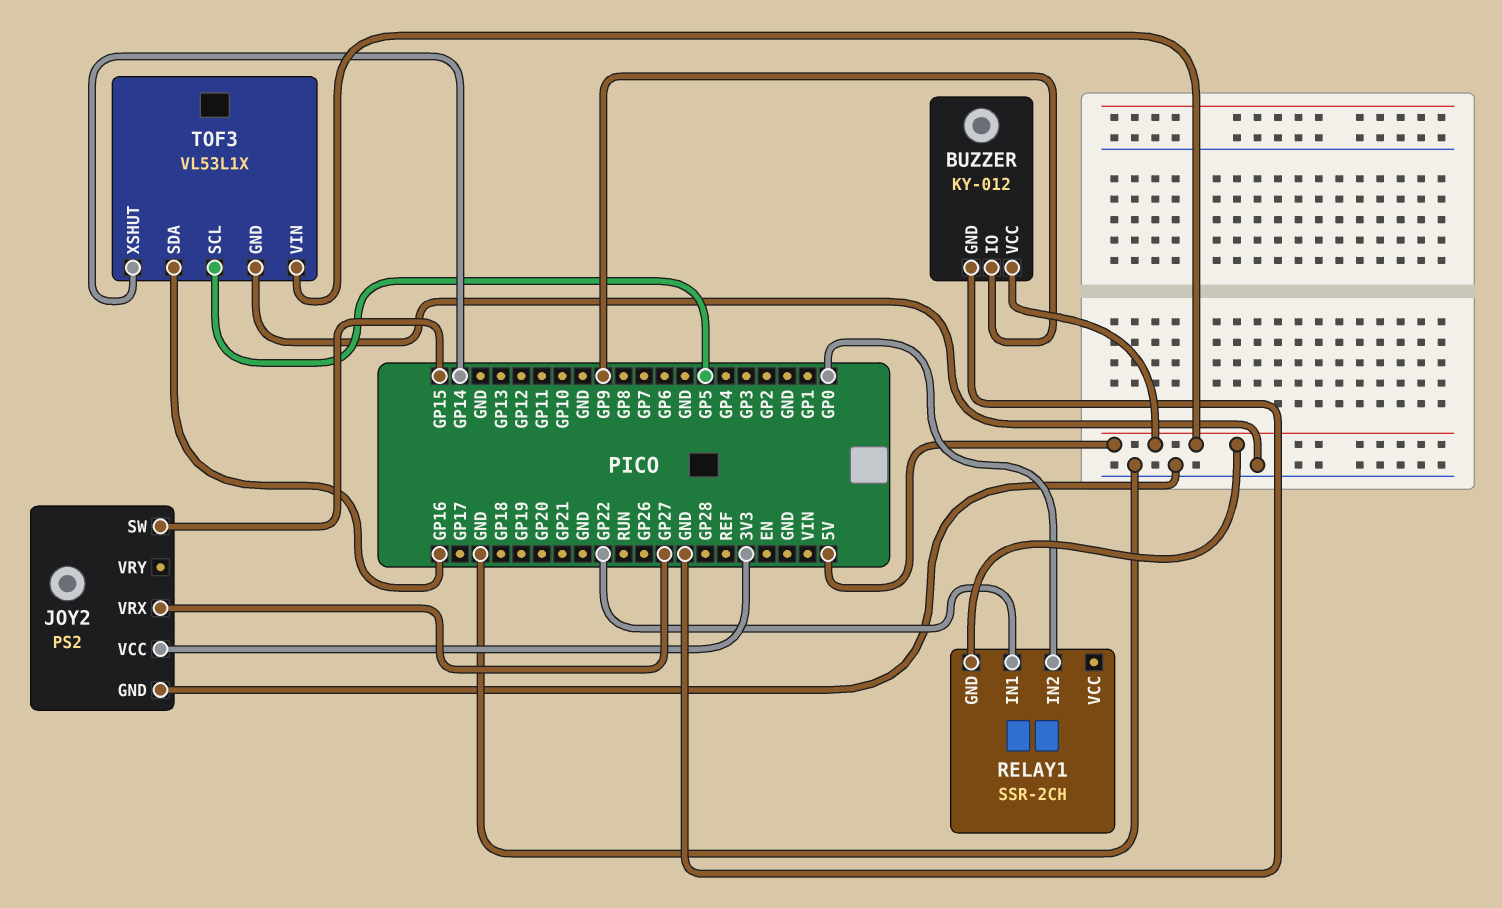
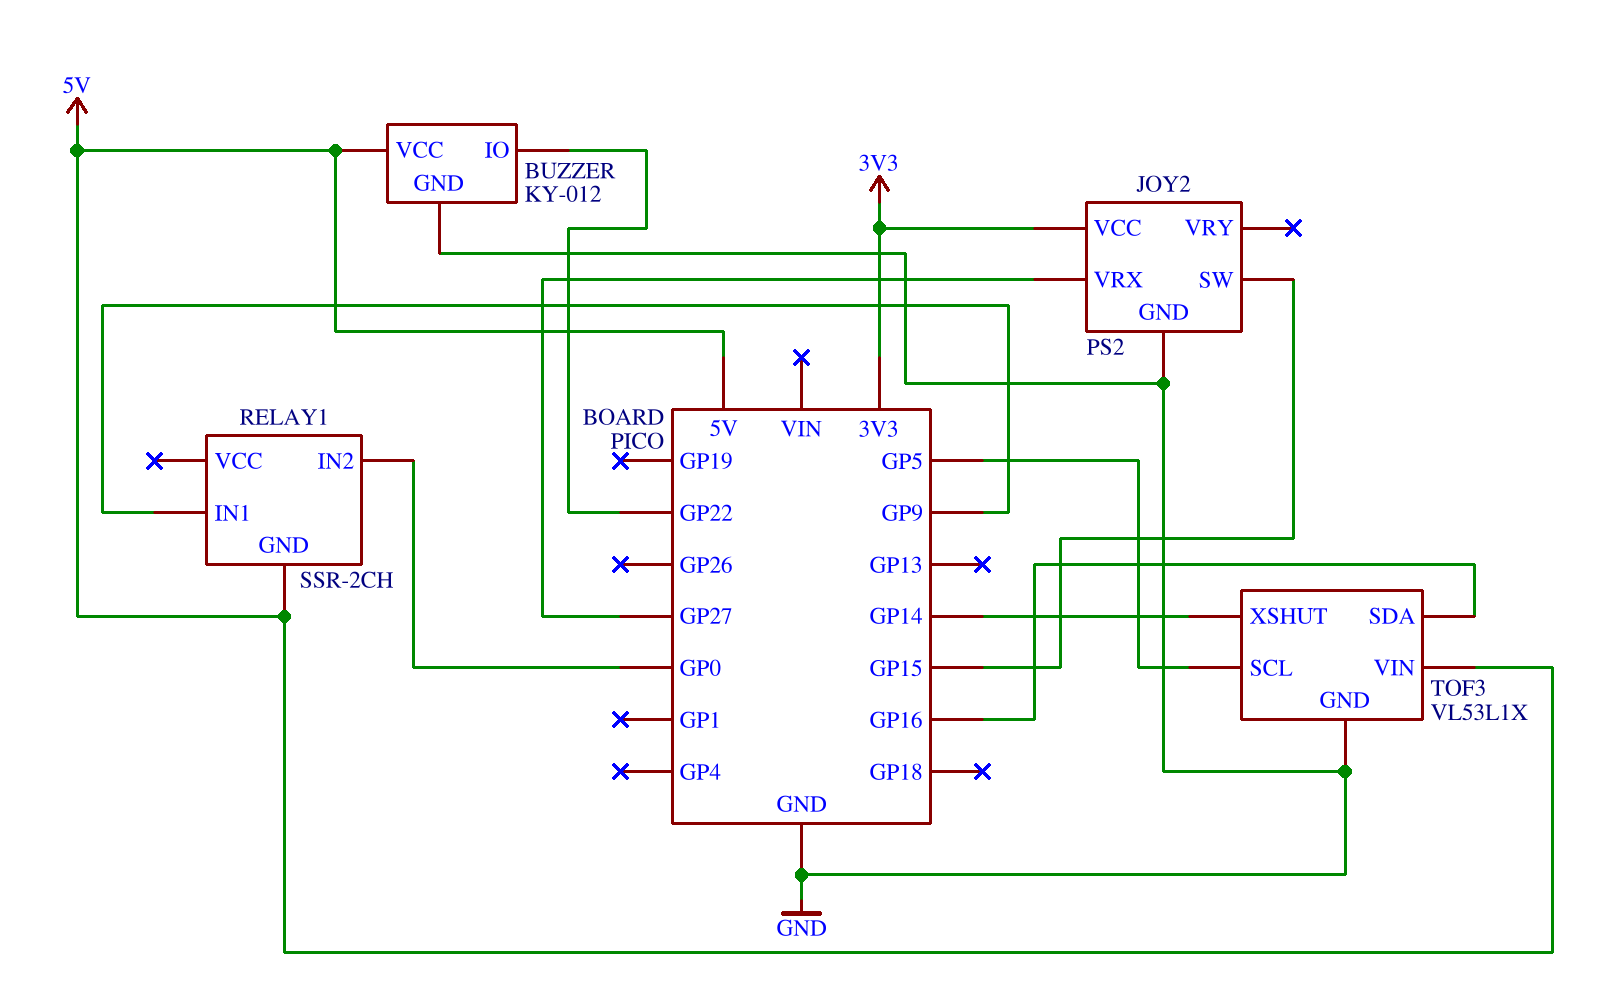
BUZZER pin IO: GP9 -> GP22
RELAY1 pin IN1: GP22 -> GP9

